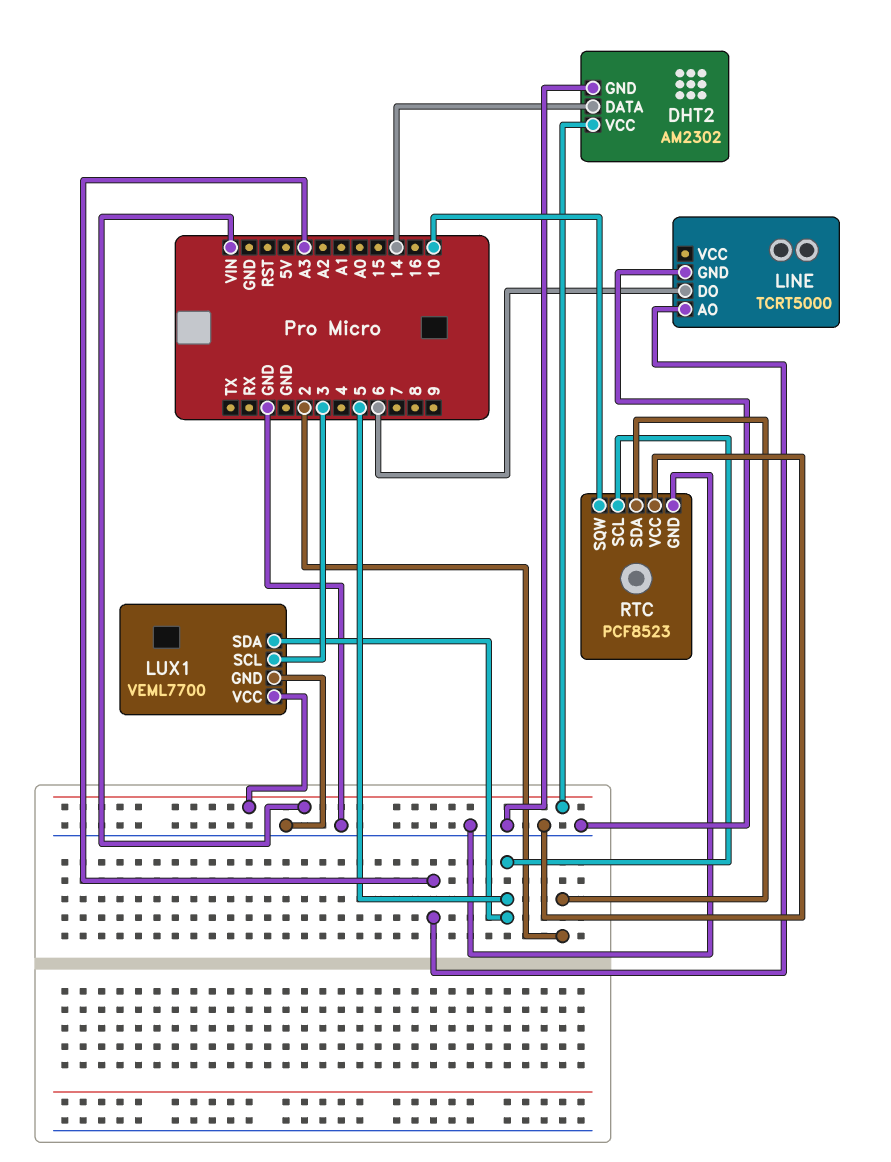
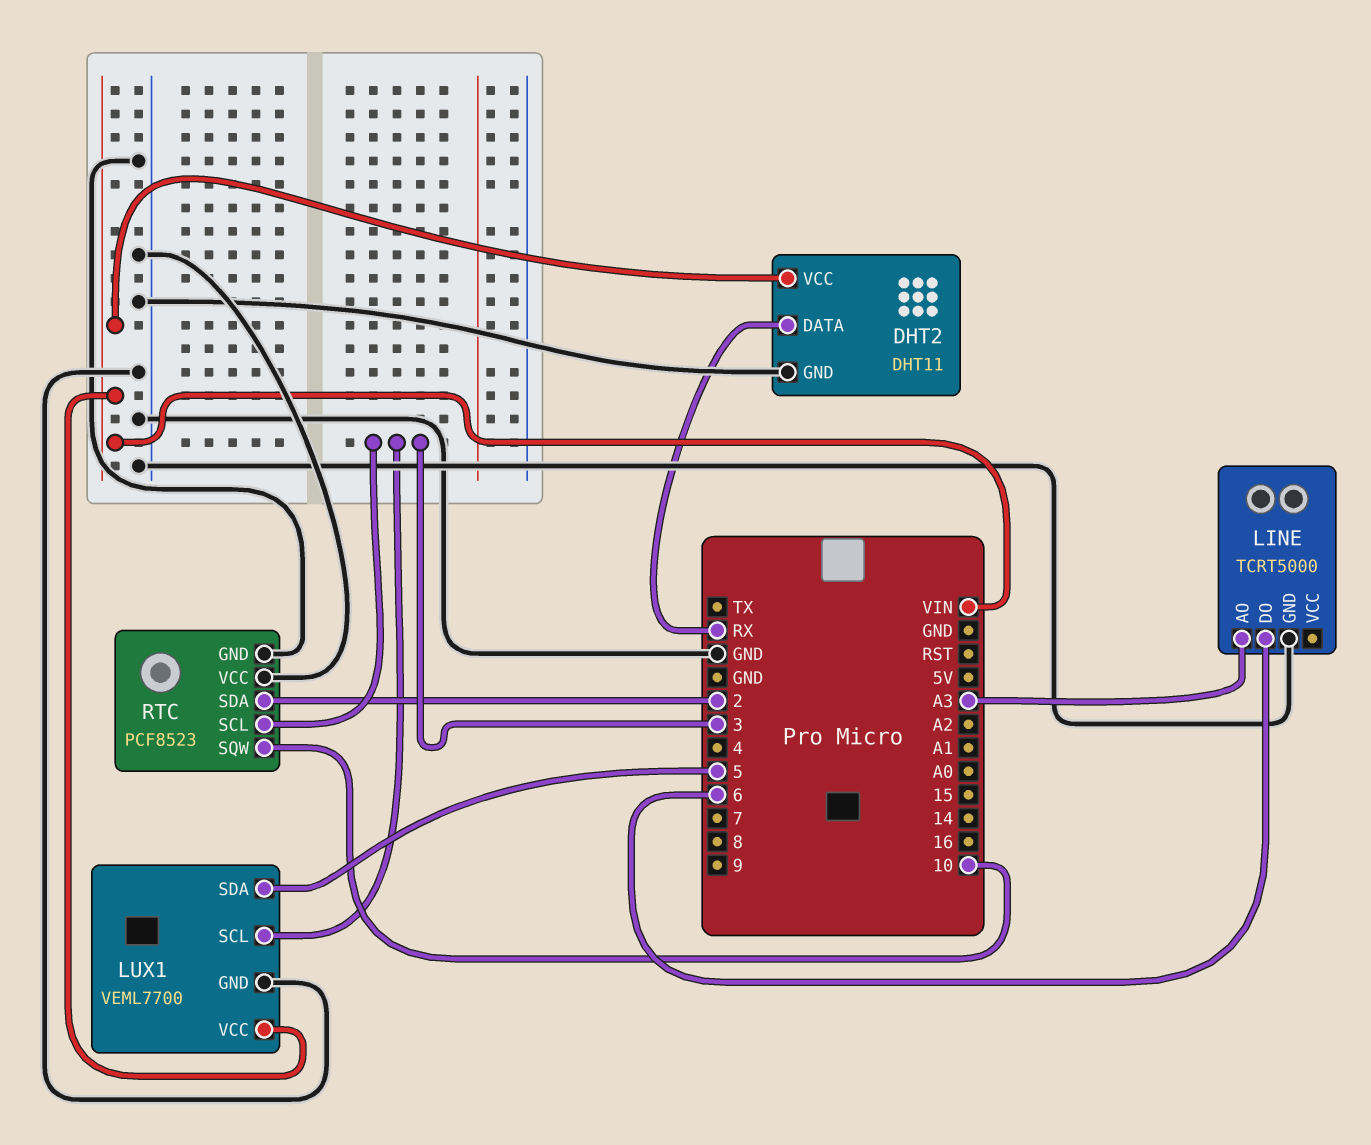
DHT2: AM2302 -> DHT11
DHT2 pin DATA: 14 -> RX
RTC pin SCL: 5 -> 3

